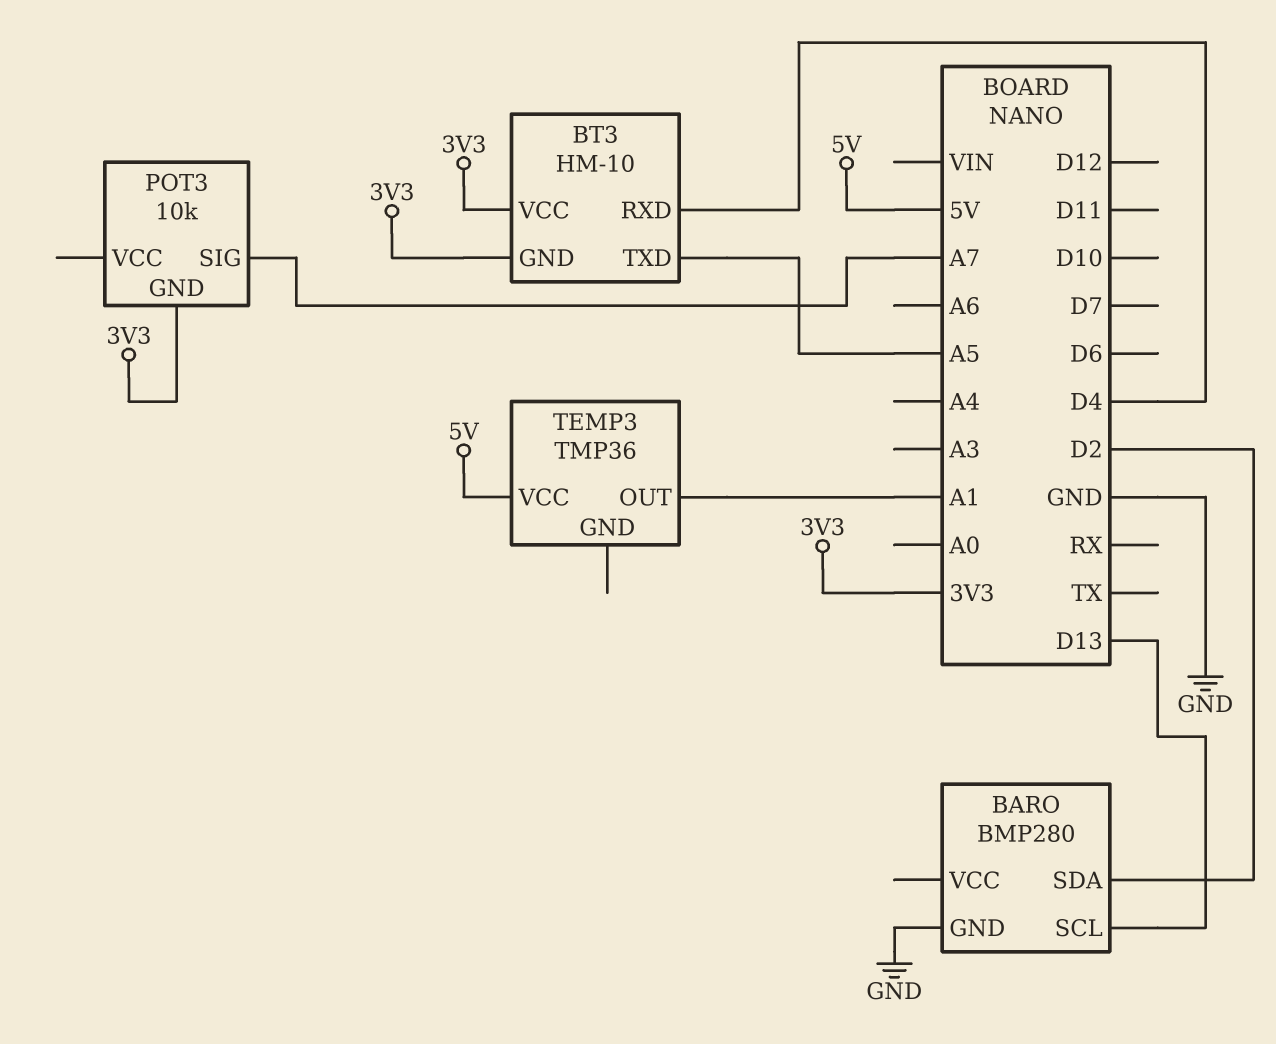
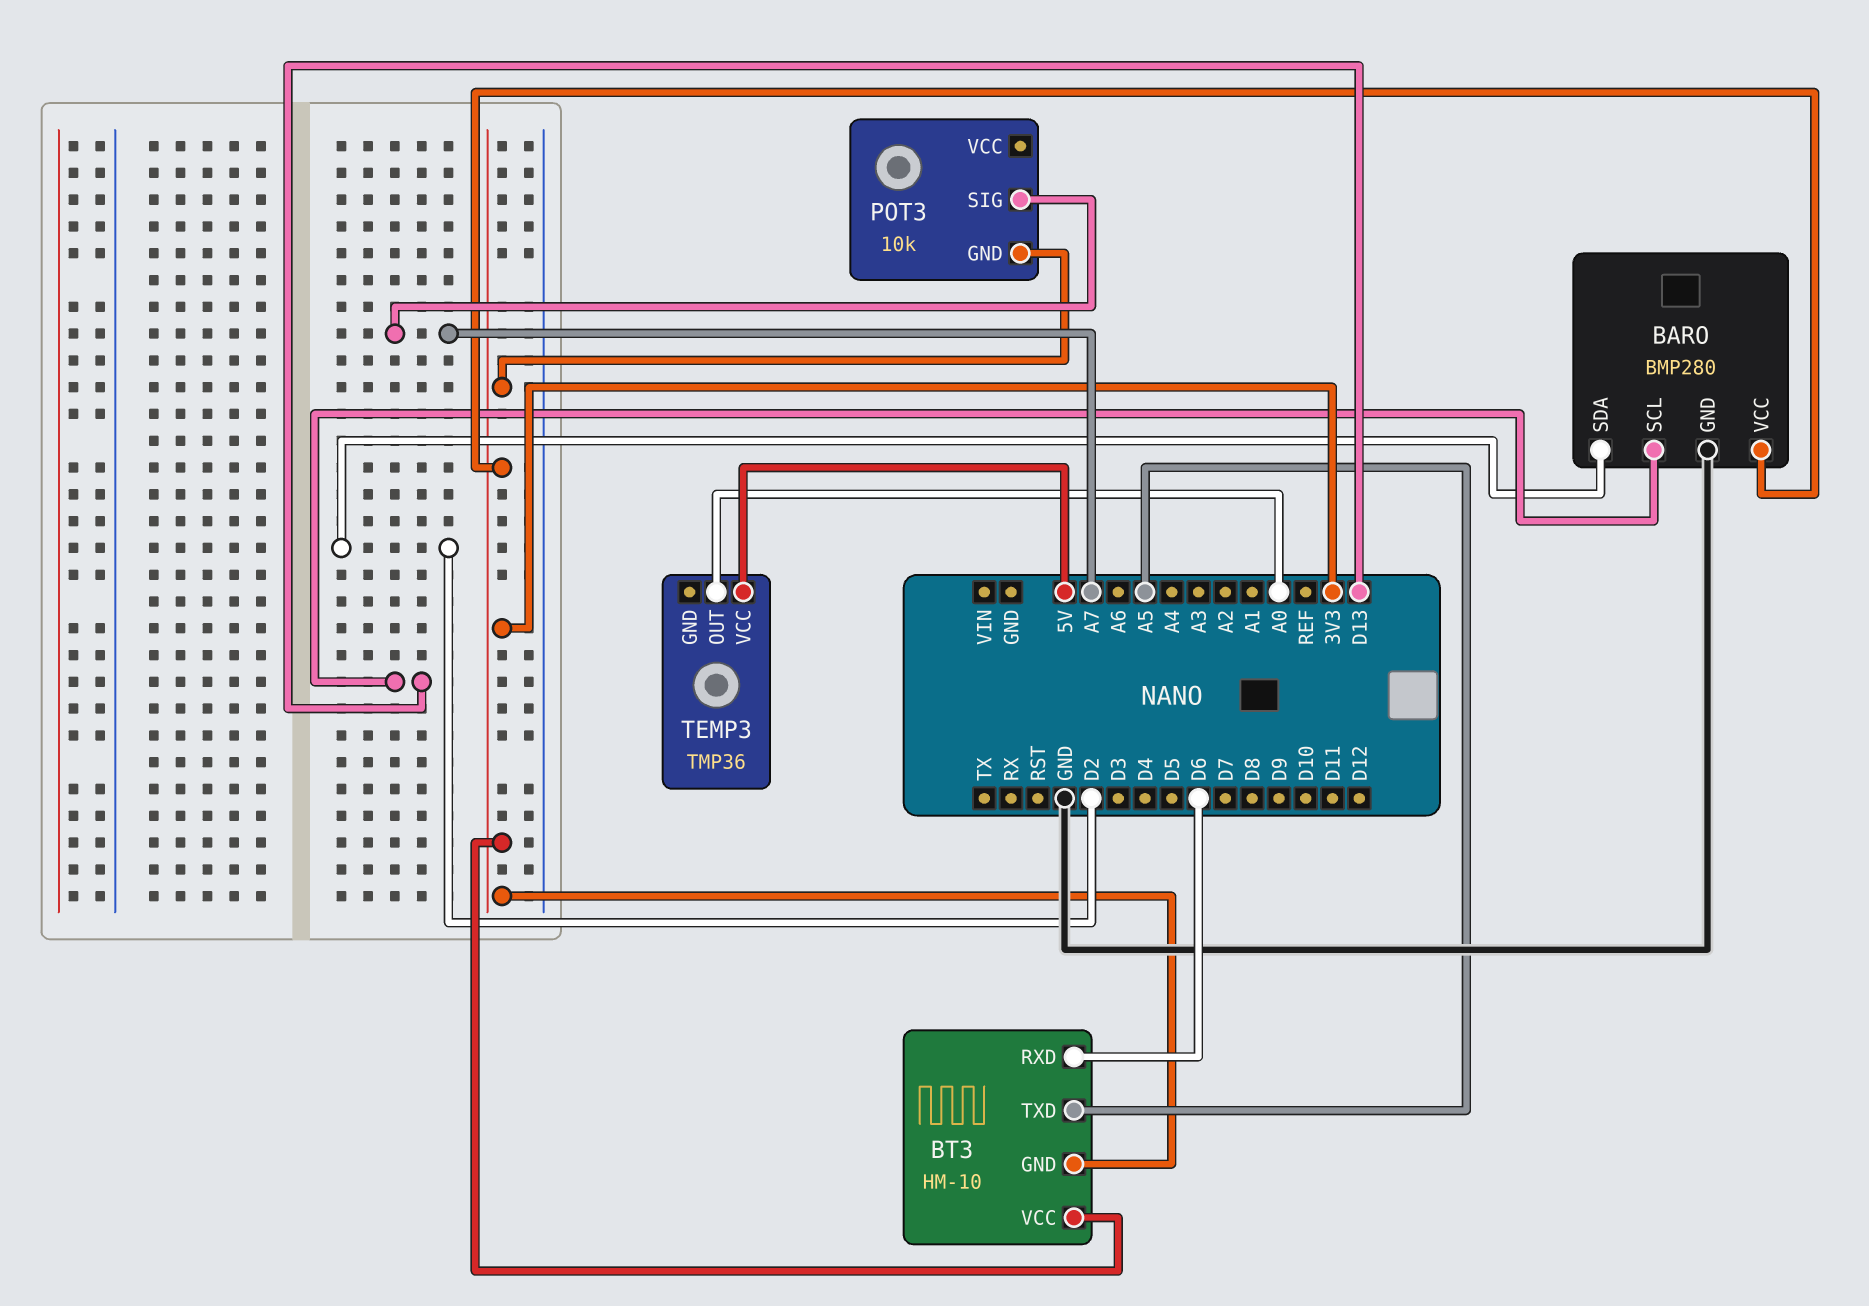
BARO pin VCC: none -> 3V3
BT3 pin RXD: D4 -> D6
TEMP3 pin OUT: A1 -> A0

